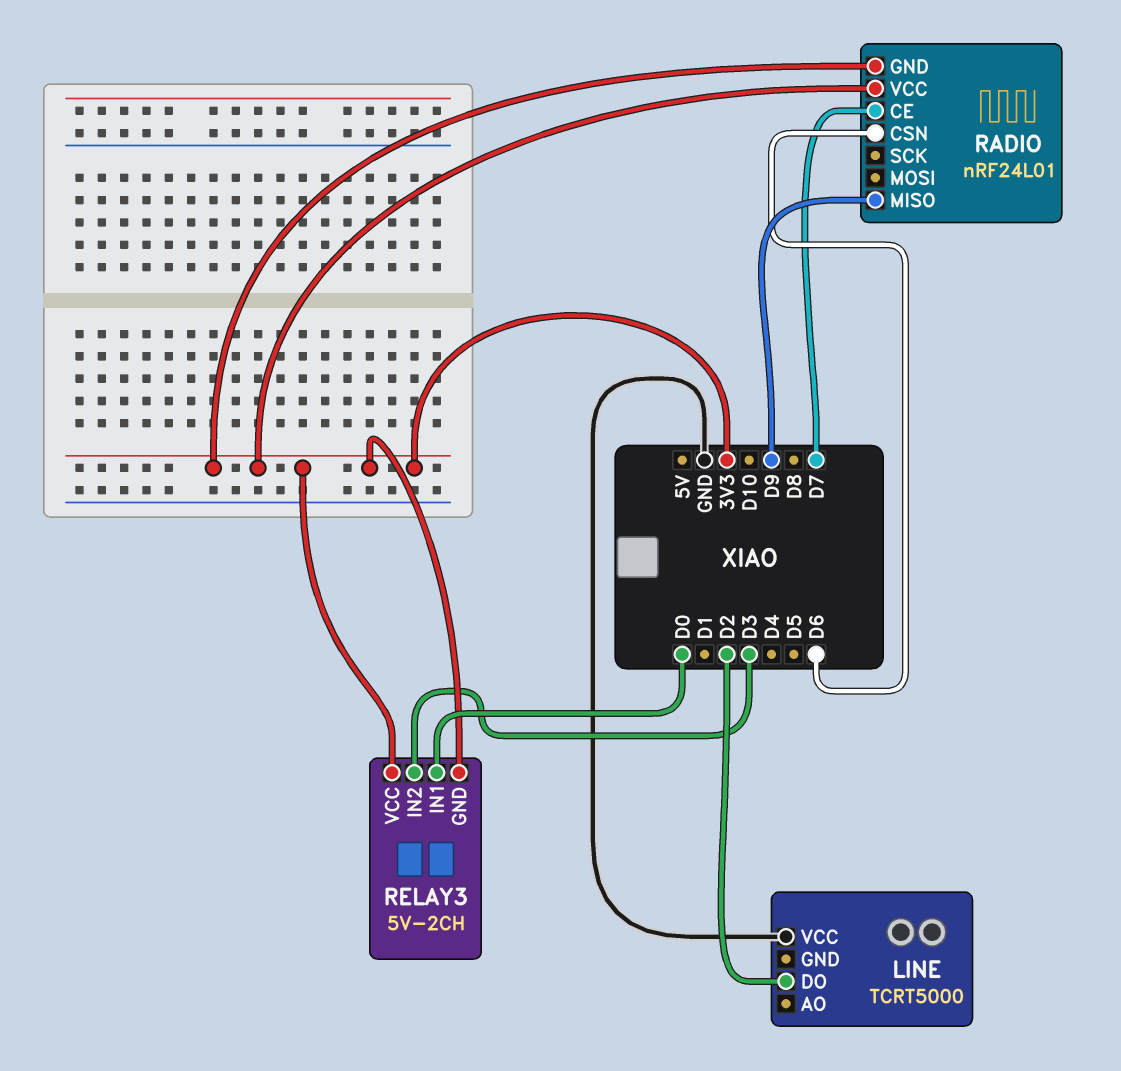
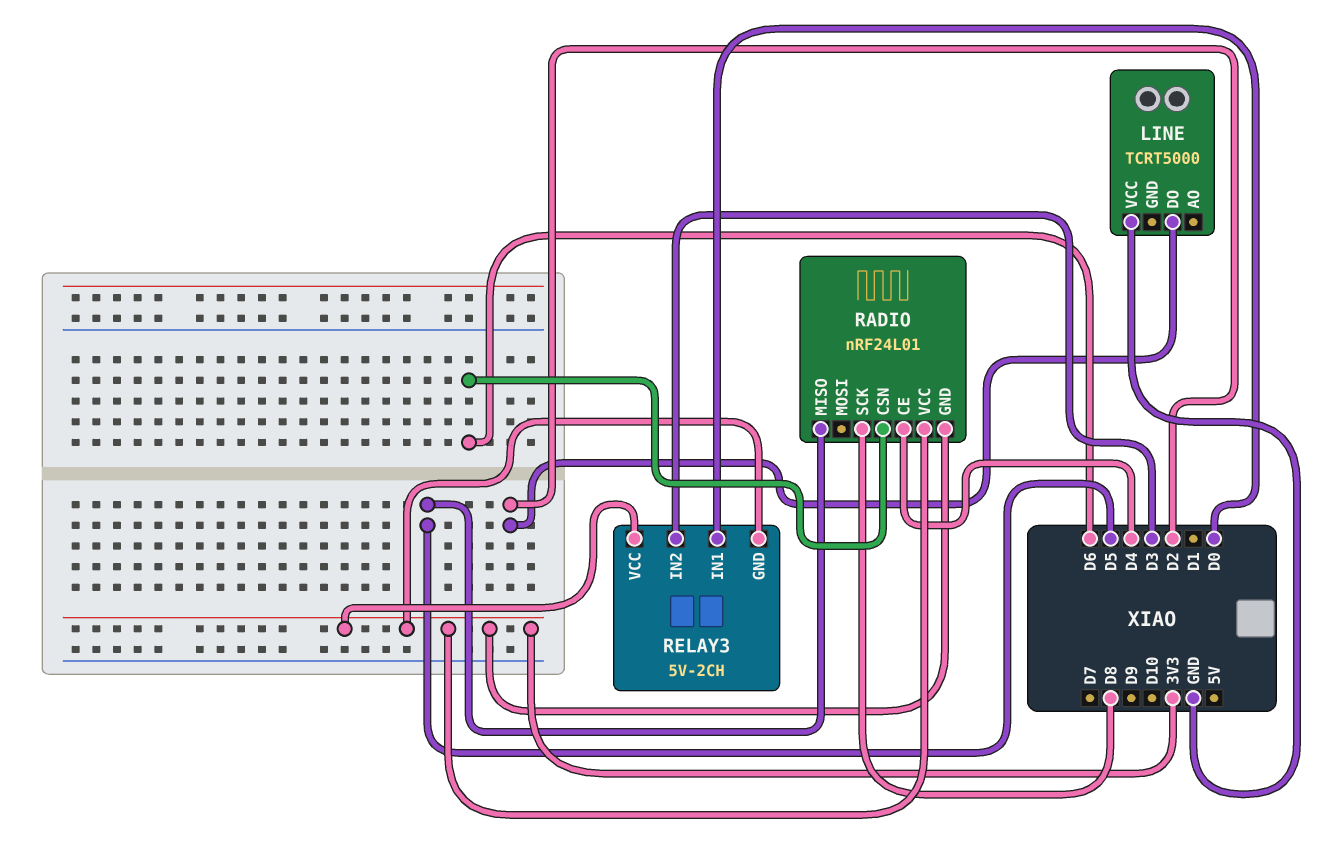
RADIO pin CE: D7 -> D4
RADIO pin MISO: D9 -> D5
RADIO pin SCK: none -> D8

